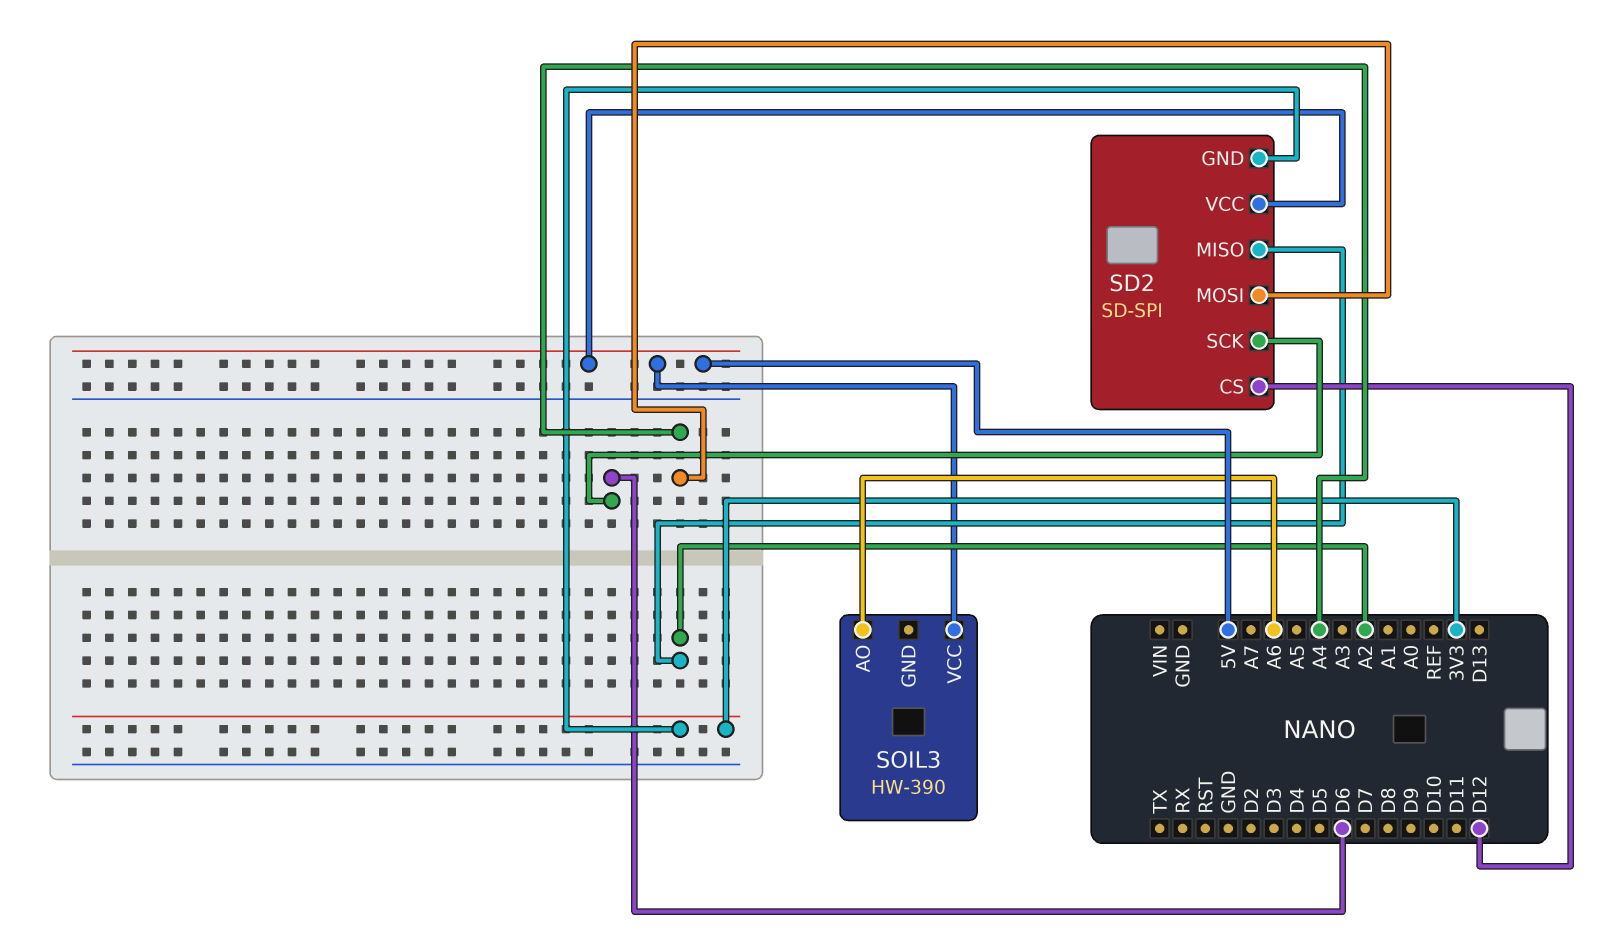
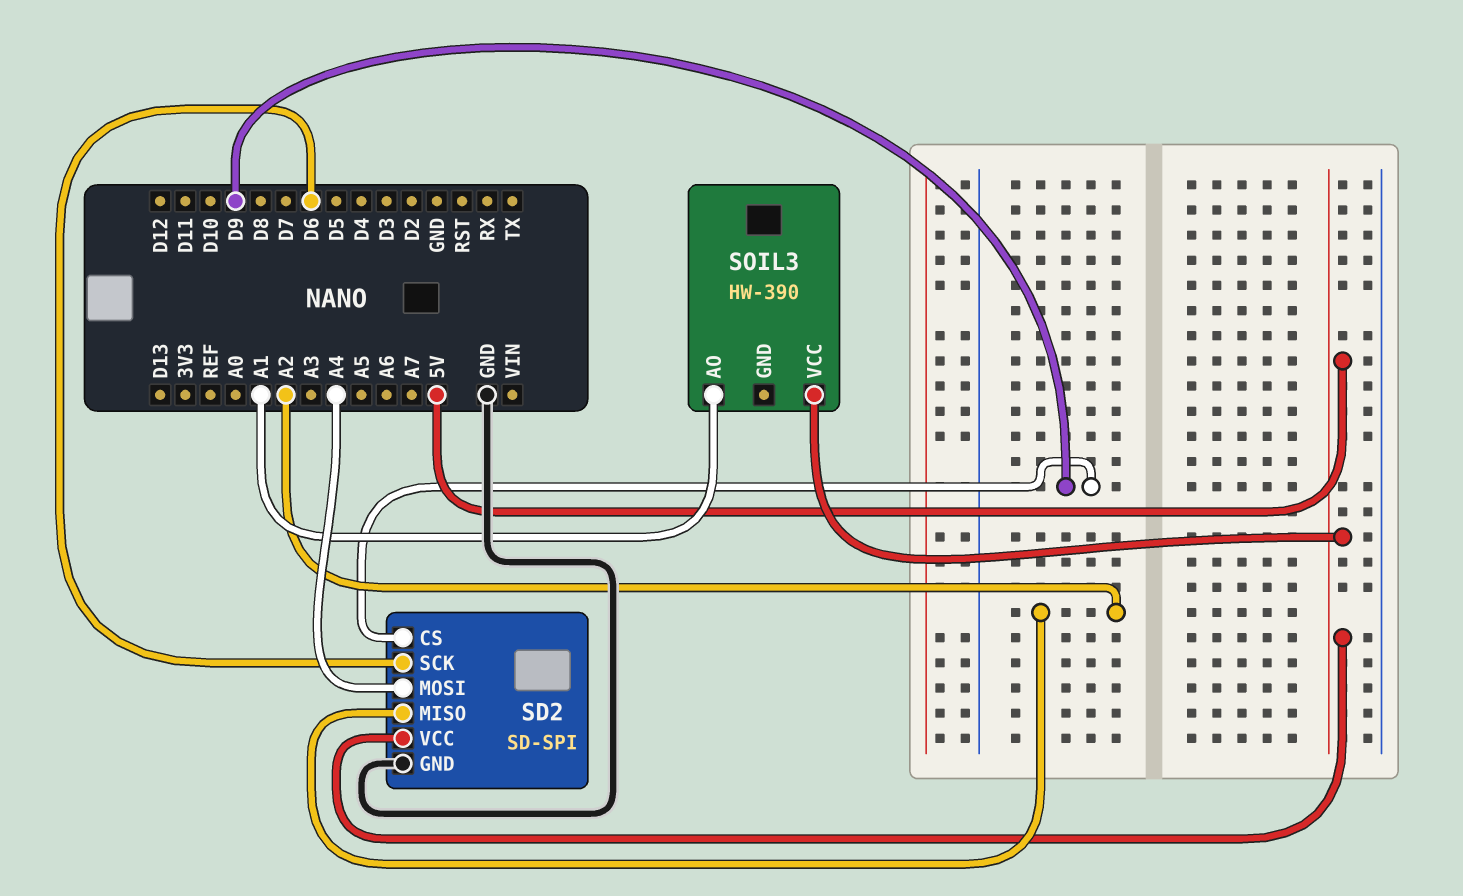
SD2 pin CS: D12 -> D9
SD2 pin GND: 3V3 -> GND
SOIL3 pin AO: A6 -> A1

